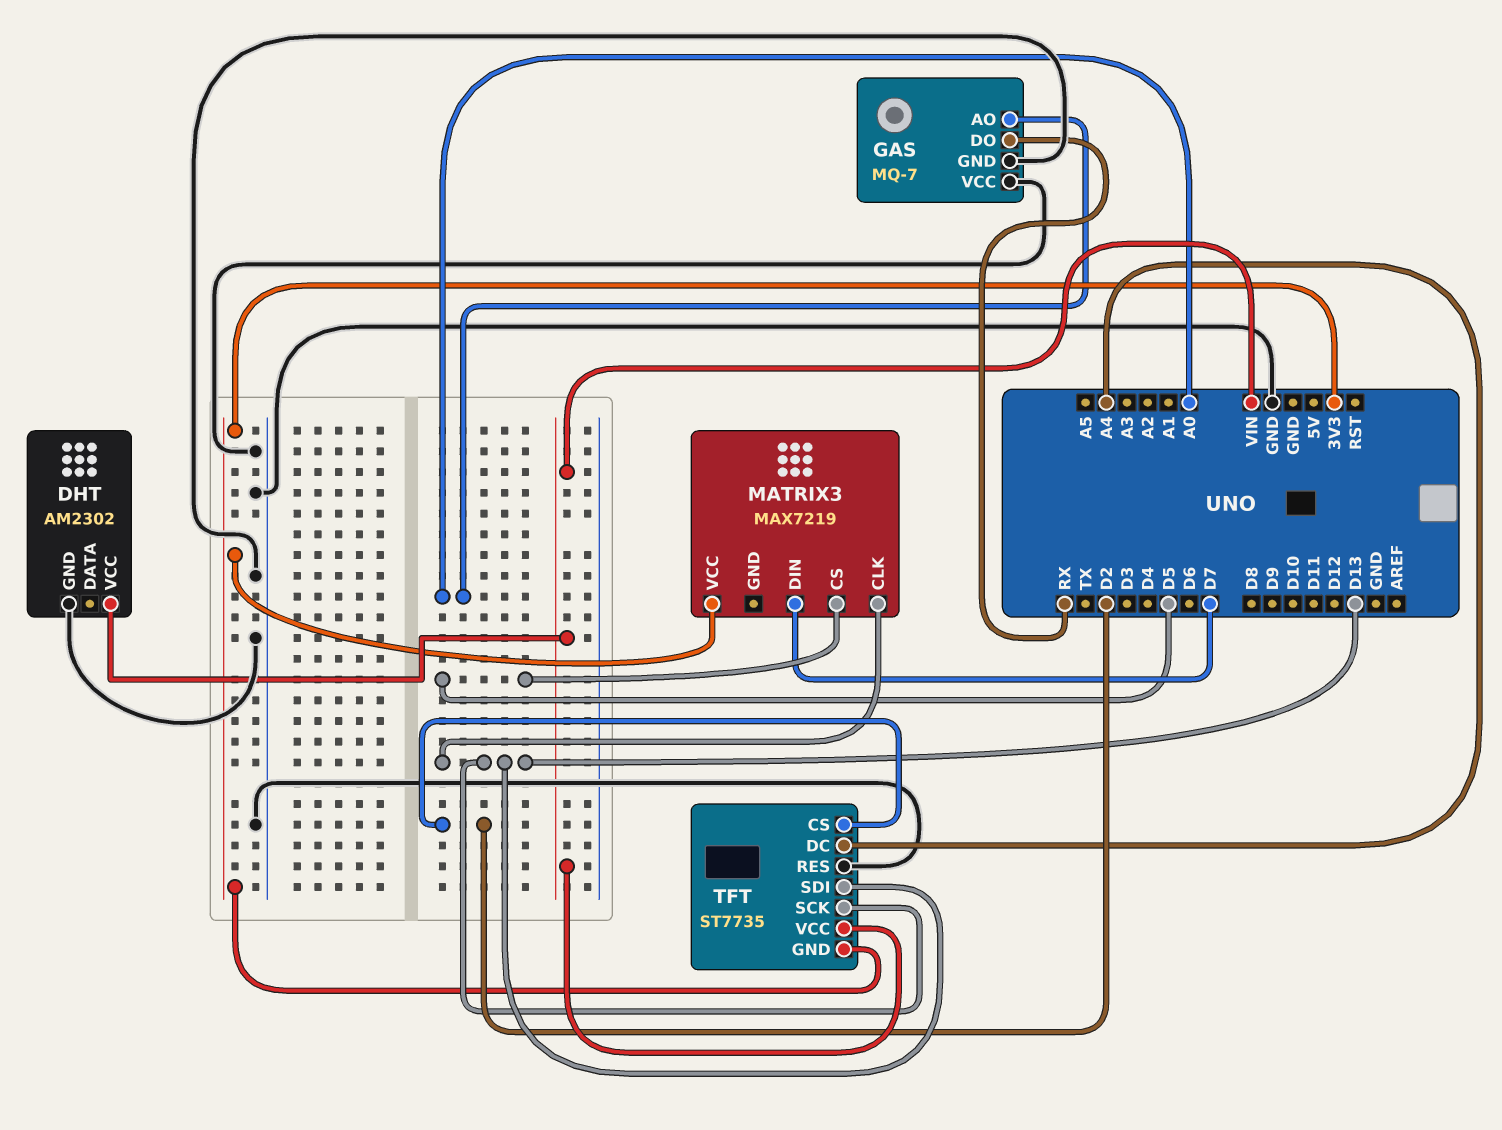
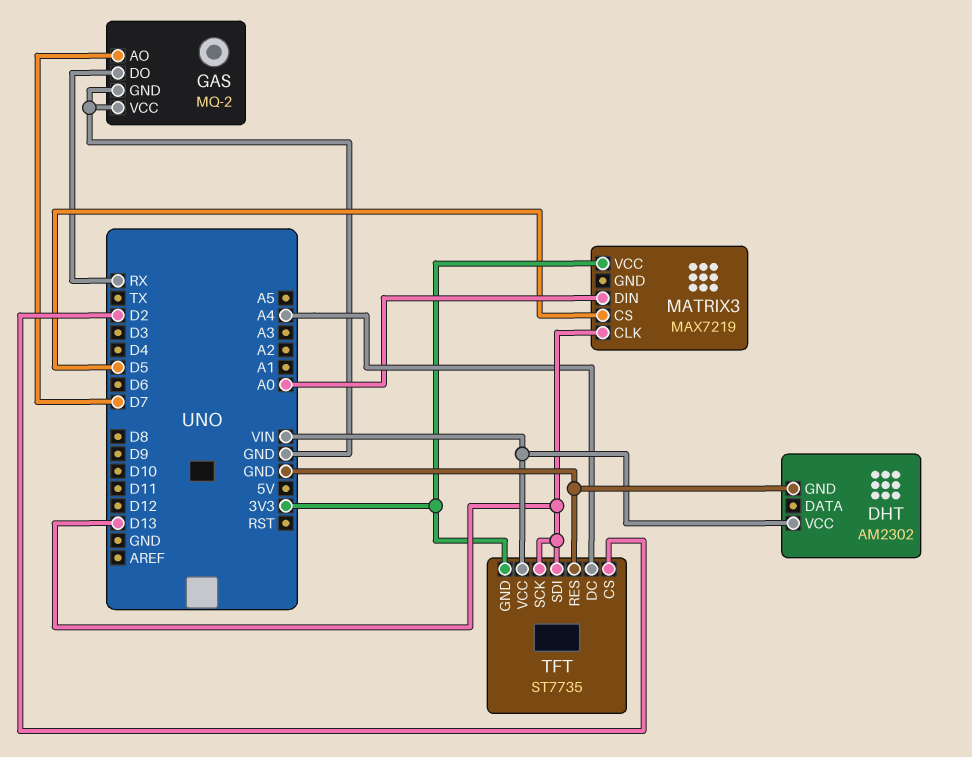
GAS: MQ-7 -> MQ-2
GAS pin AO: A0 -> D7
MATRIX3 pin DIN: D7 -> A0

